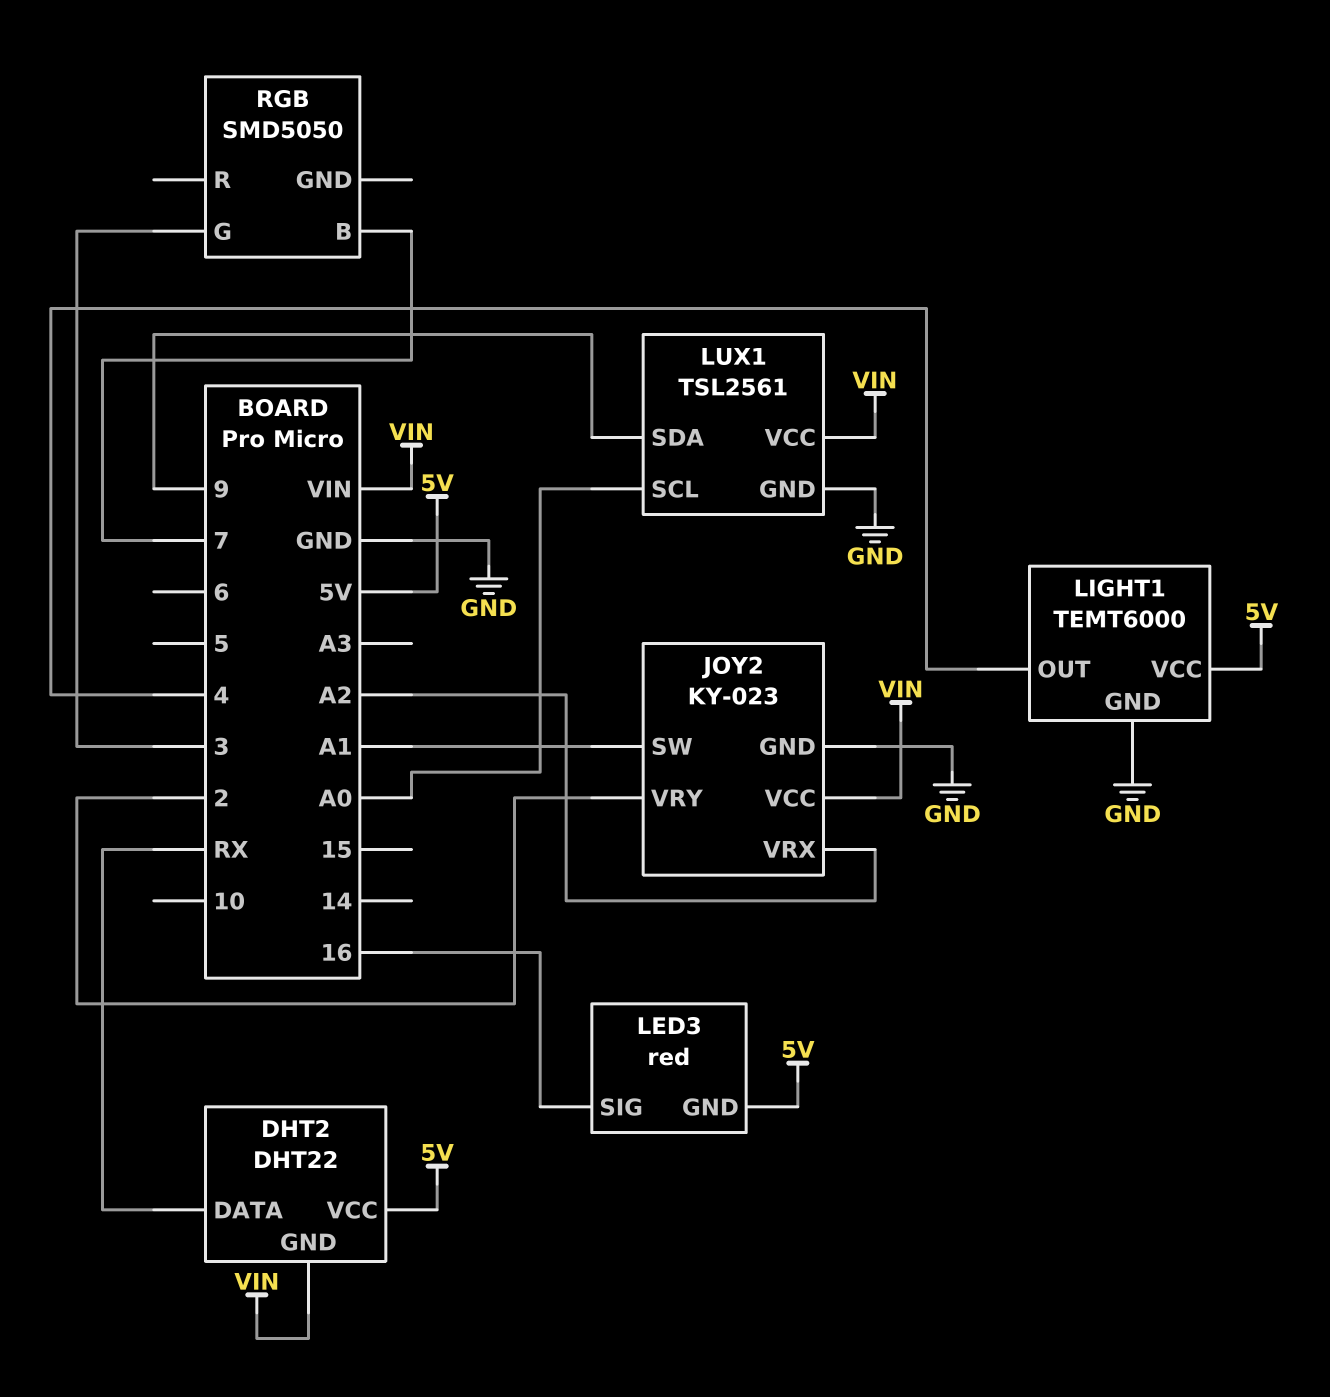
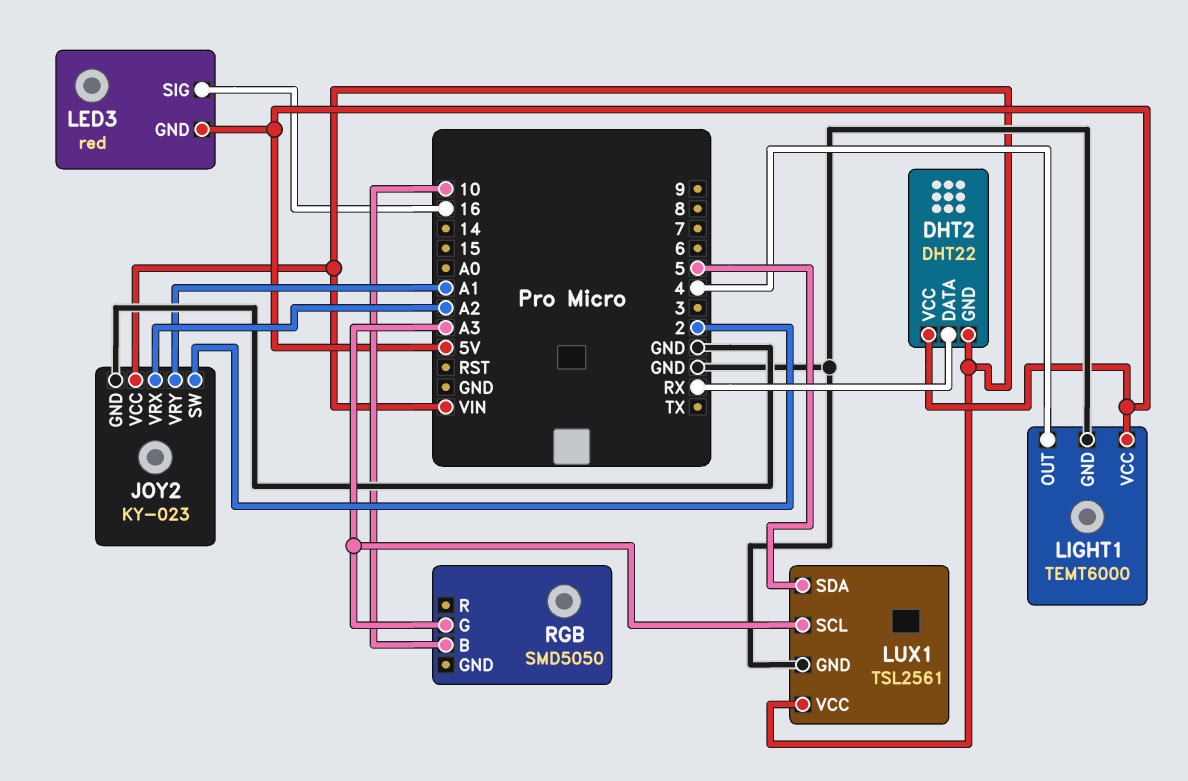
JOY2 pin SW: A1 -> 2
JOY2 pin VRY: 2 -> A1
LUX1 pin SCL: A0 -> A3
LUX1 pin SDA: 9 -> 5
RGB pin B: 7 -> 10
RGB pin G: 3 -> A3

